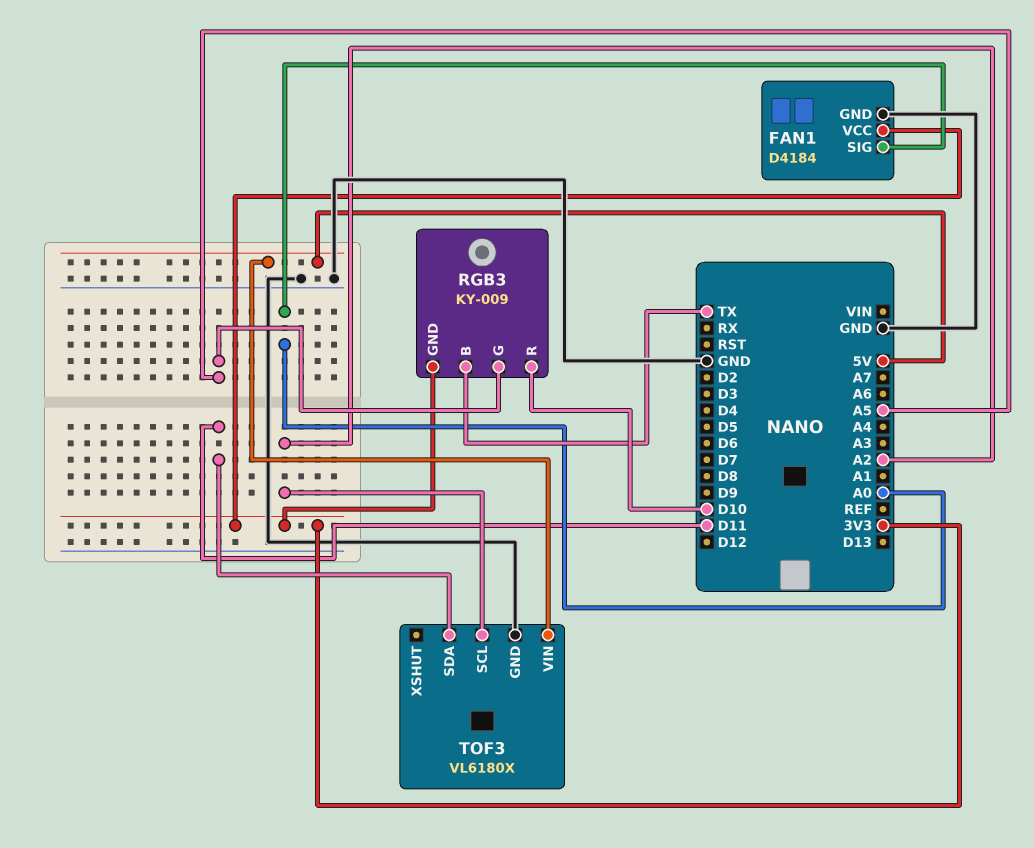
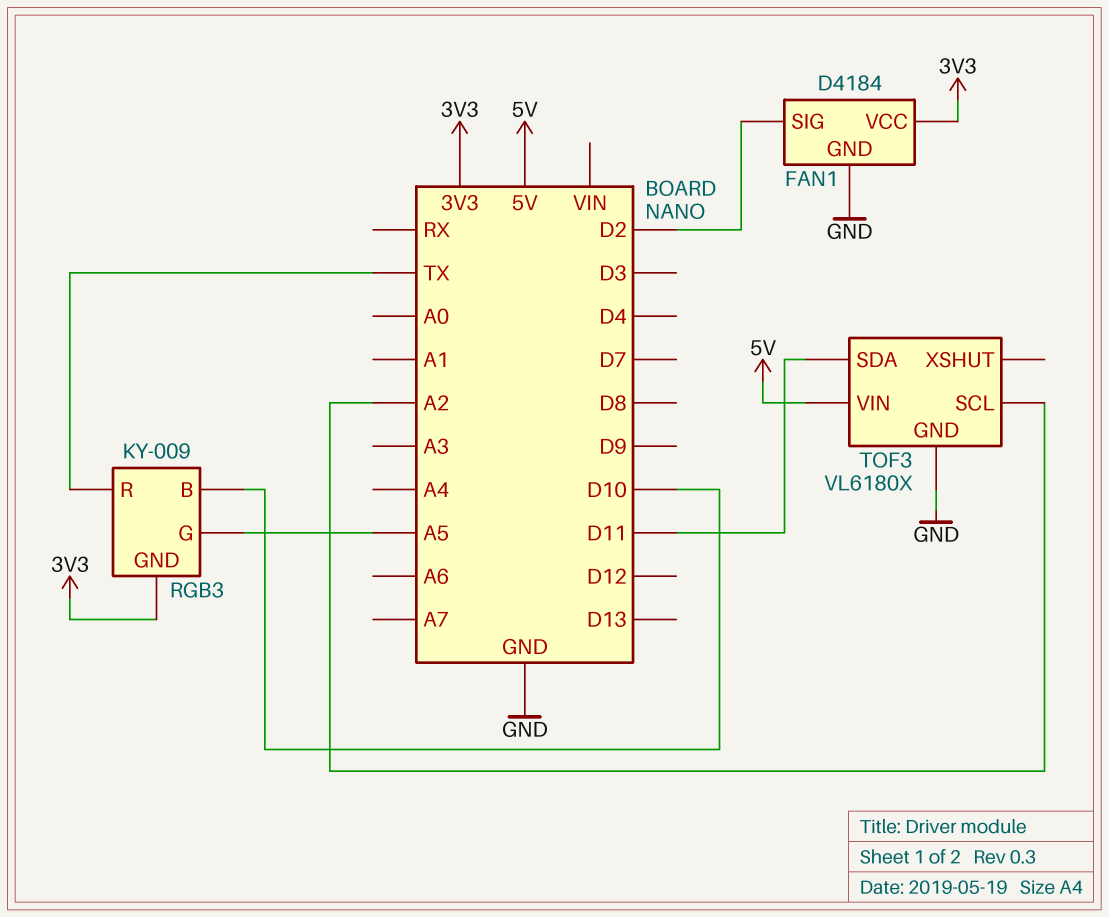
FAN1 pin SIG: A0 -> D2
RGB3 pin B: TX -> D10
RGB3 pin R: D10 -> TX

